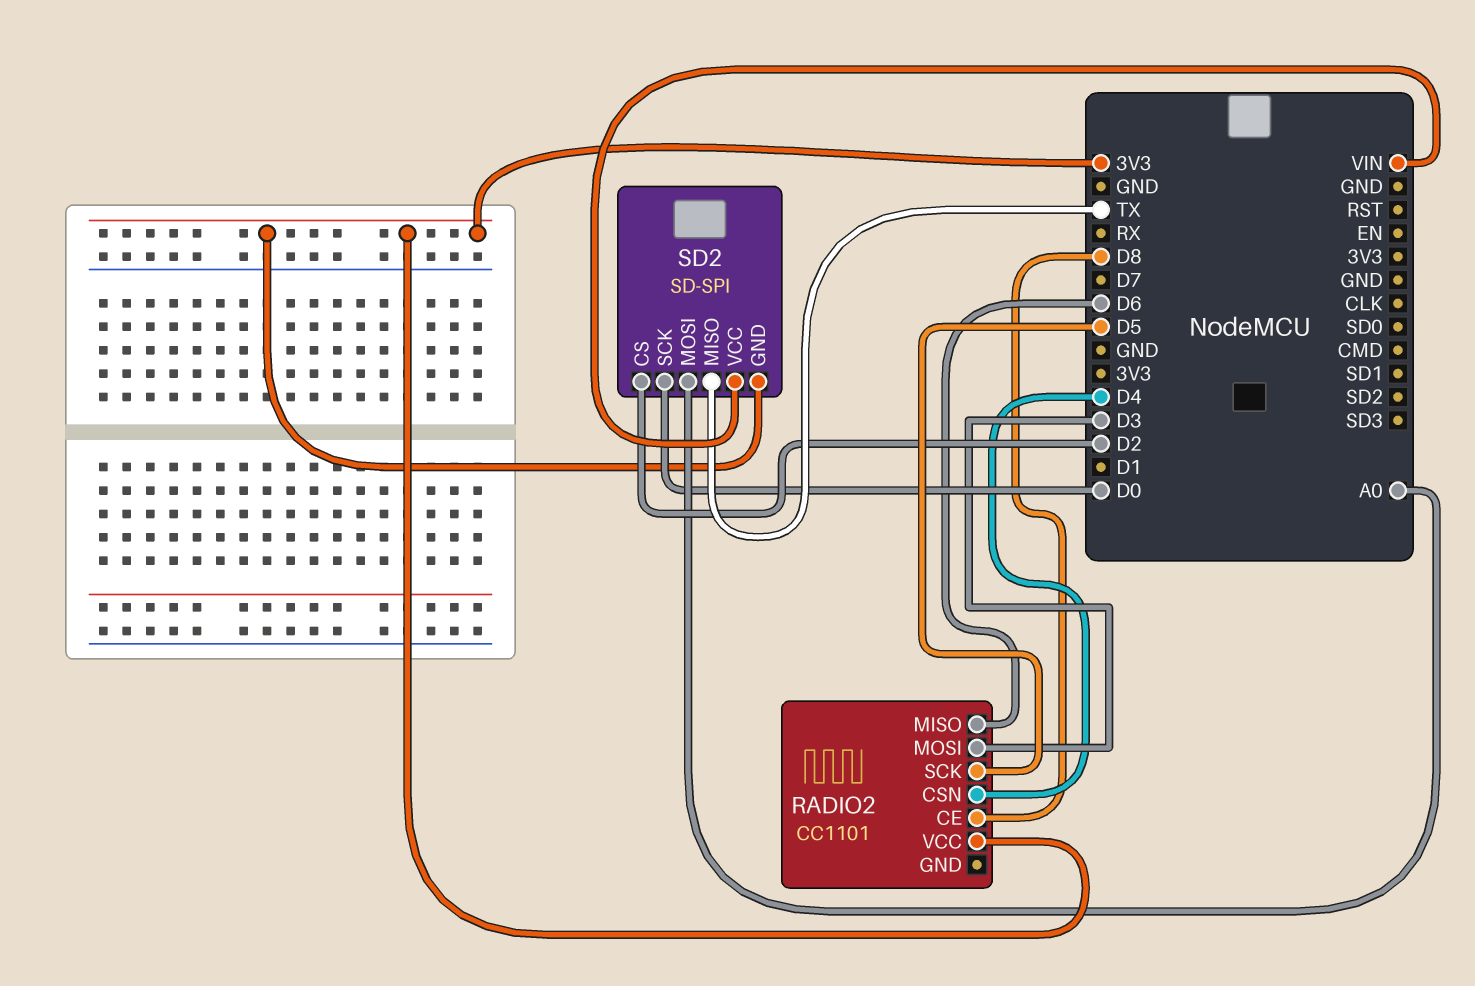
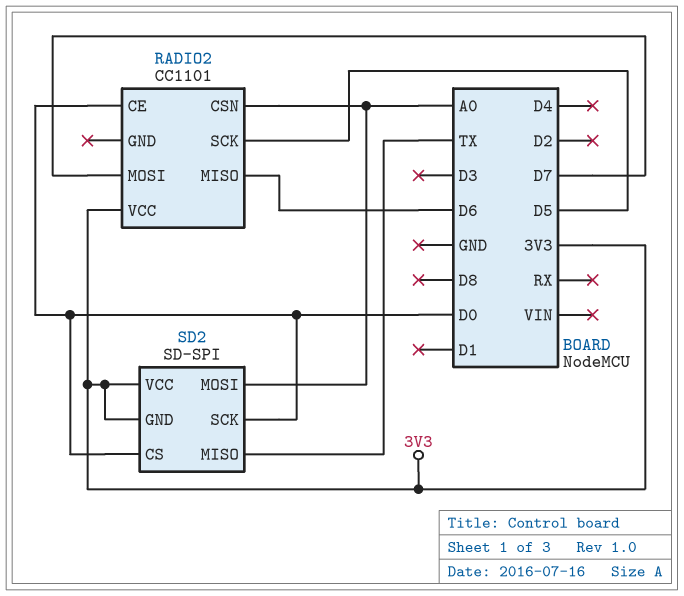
RADIO2 pin CE: D8 -> D0
RADIO2 pin CSN: D4 -> A0
RADIO2 pin MOSI: D3 -> D7
SD2 pin CS: D2 -> D0
SD2 pin VCC: VIN -> 3V3

